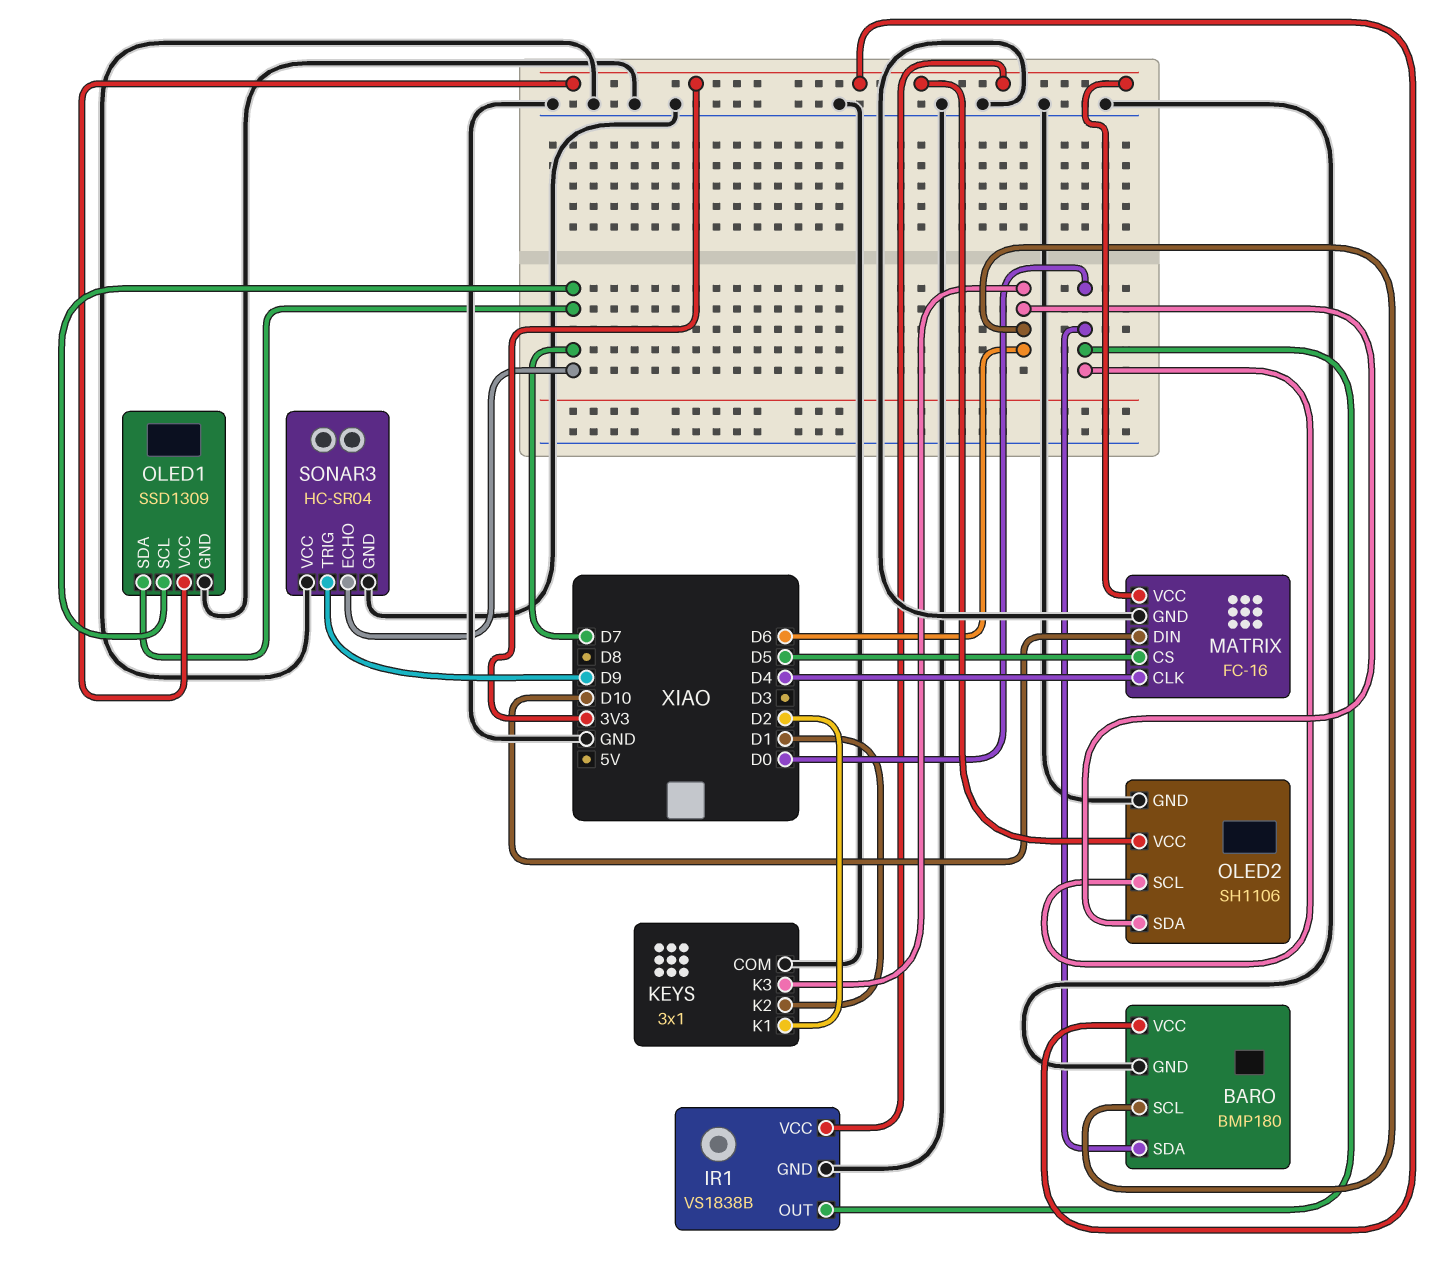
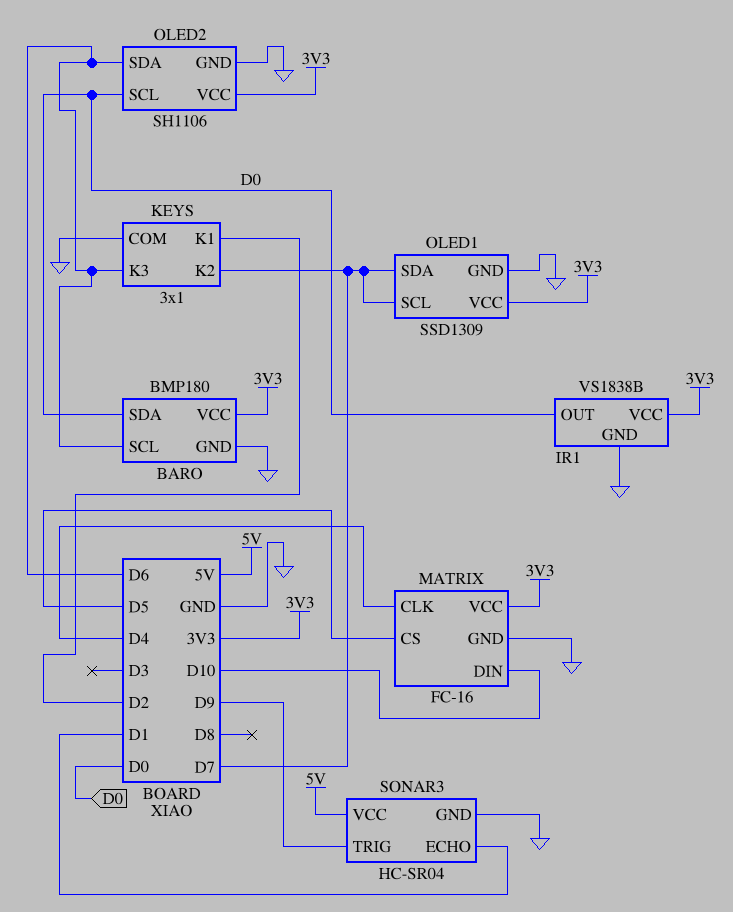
KEYS pin K2: D1 -> D7
SONAR3 pin ECHO: D7 -> D1
SONAR3 pin VCC: GND -> 5V

